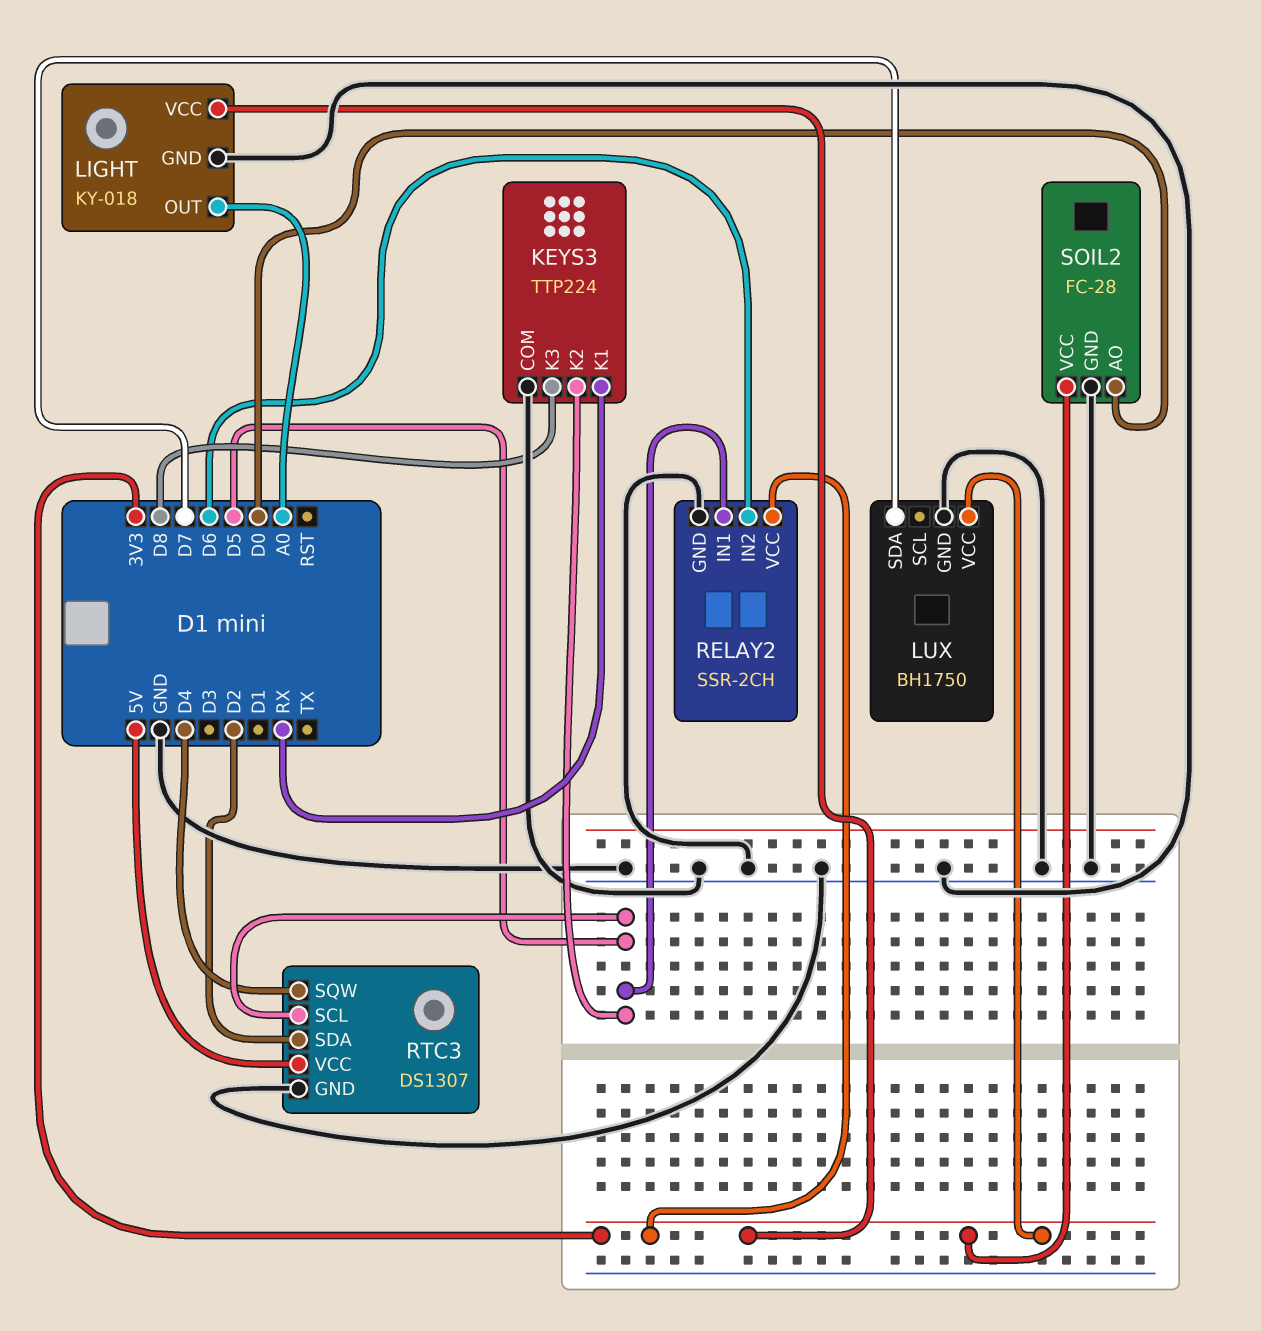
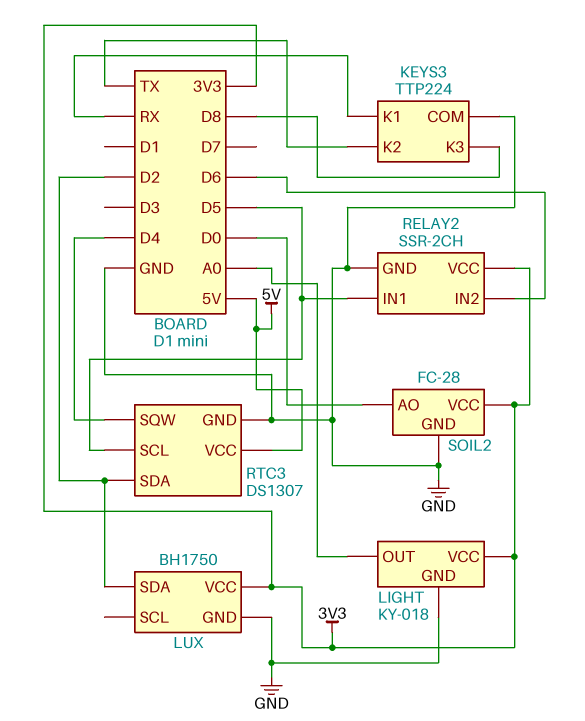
KEYS3 pin K2: D5 -> TX
LUX pin SDA: D7 -> D2

